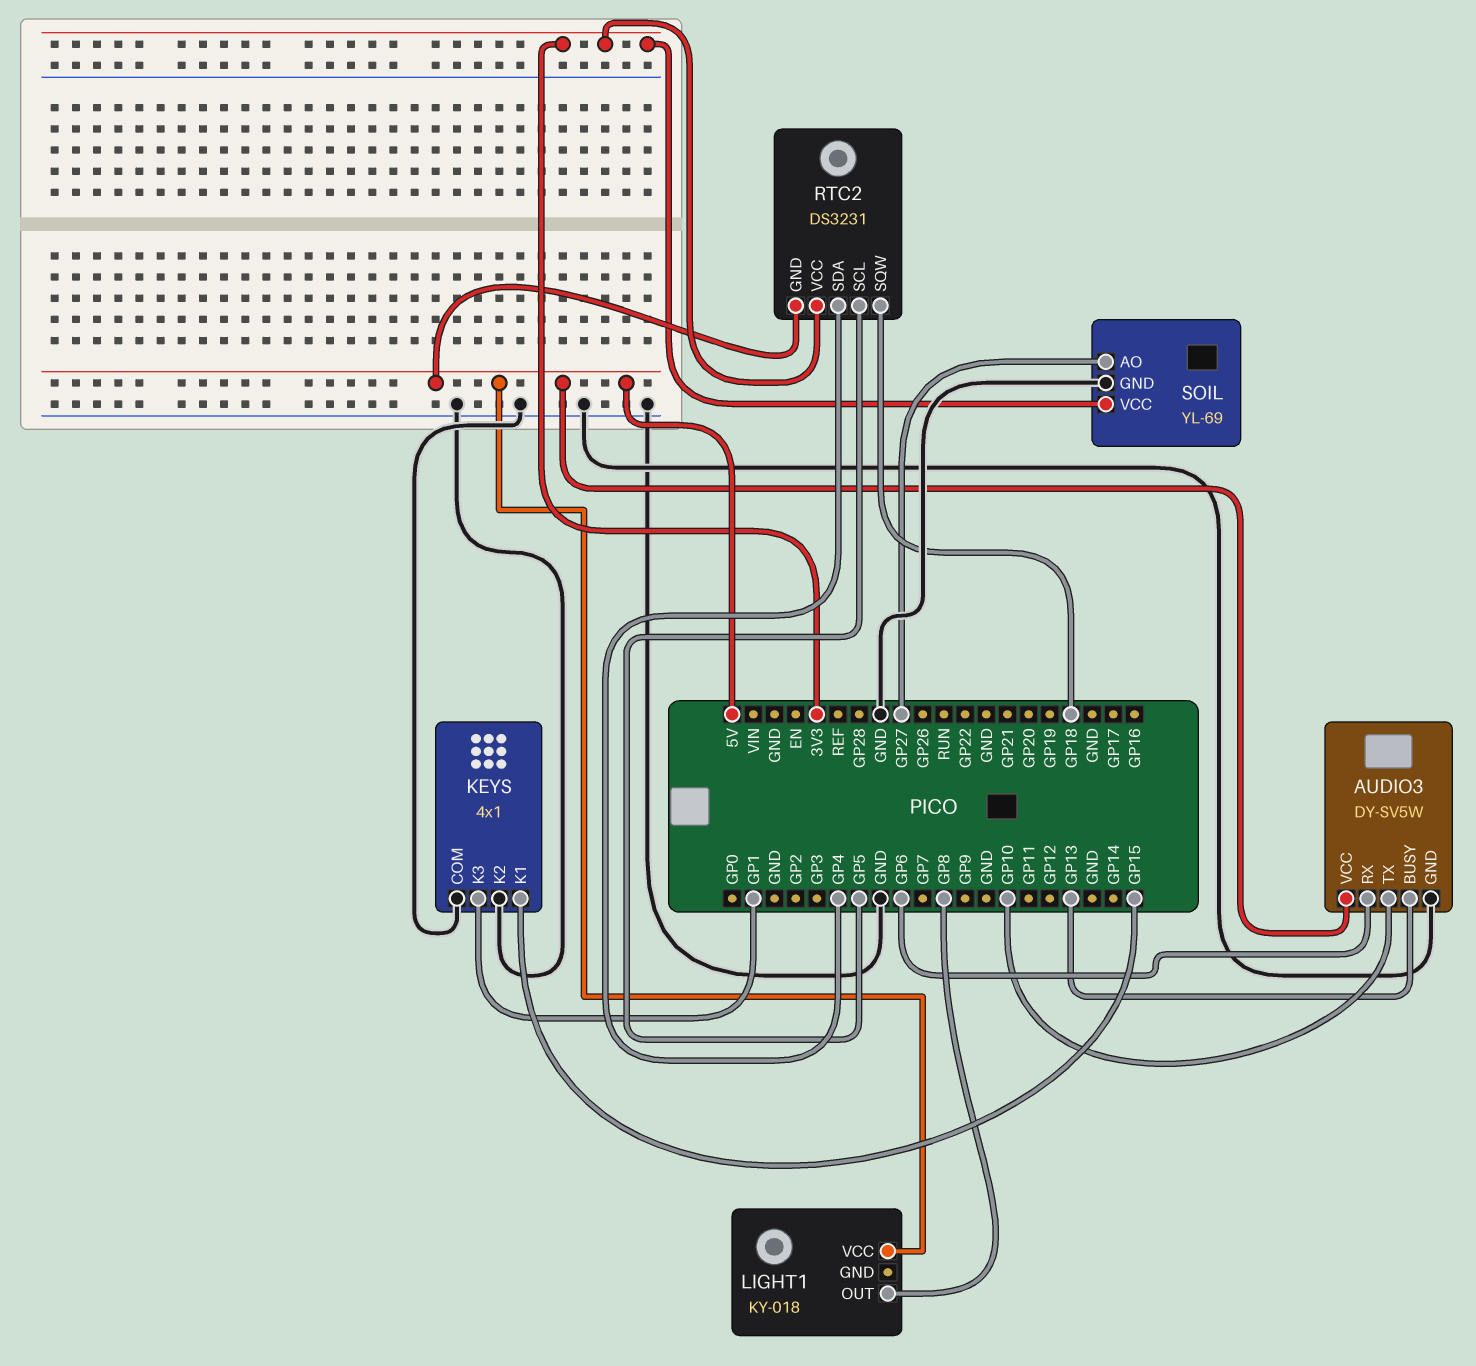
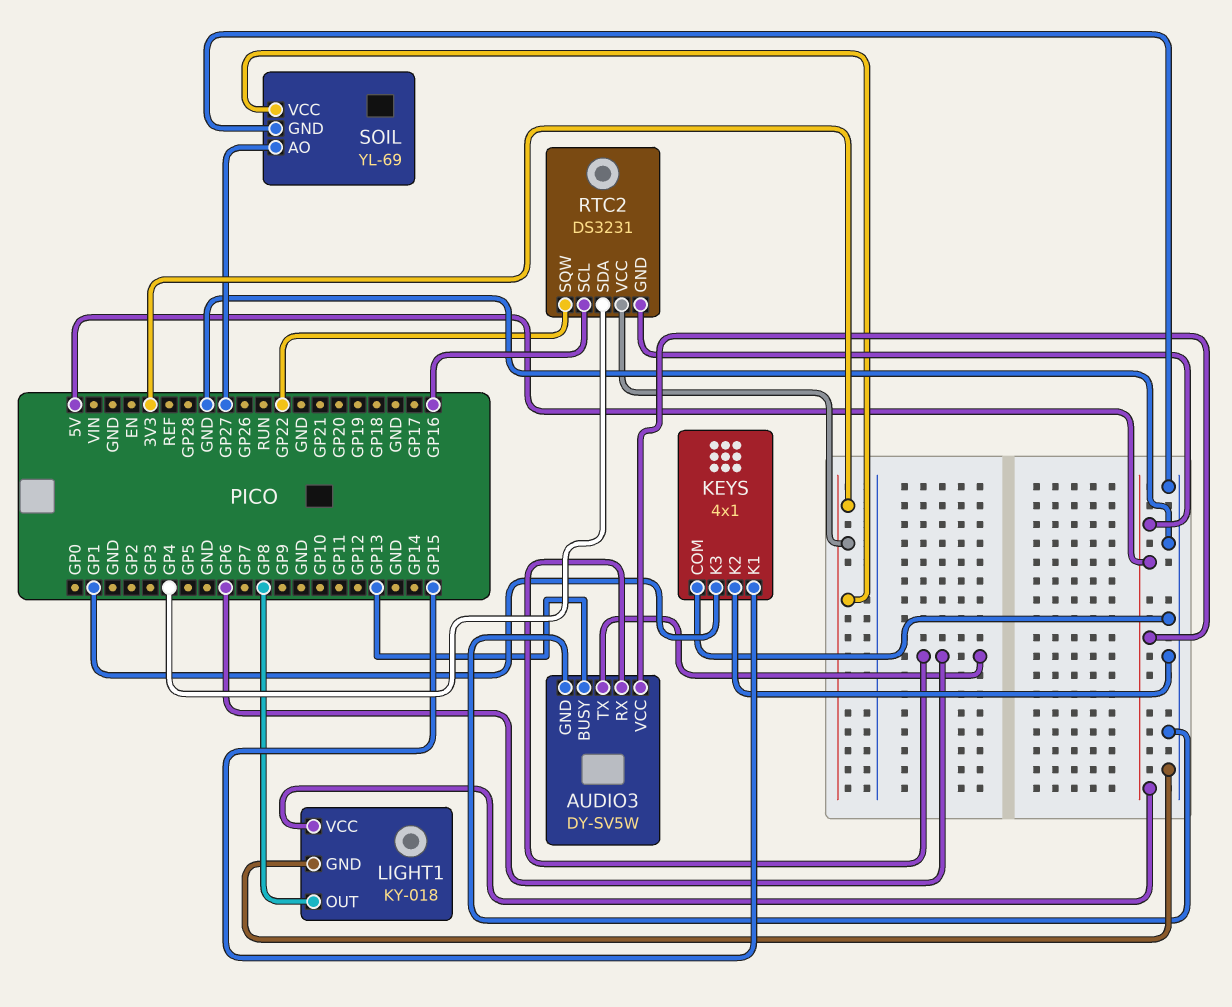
AUDIO3 pin TX: GP10 -> GP6
LIGHT1 pin GND: none -> GND
RTC2 pin SCL: GP5 -> GP16
RTC2 pin SQW: GP18 -> GP22

